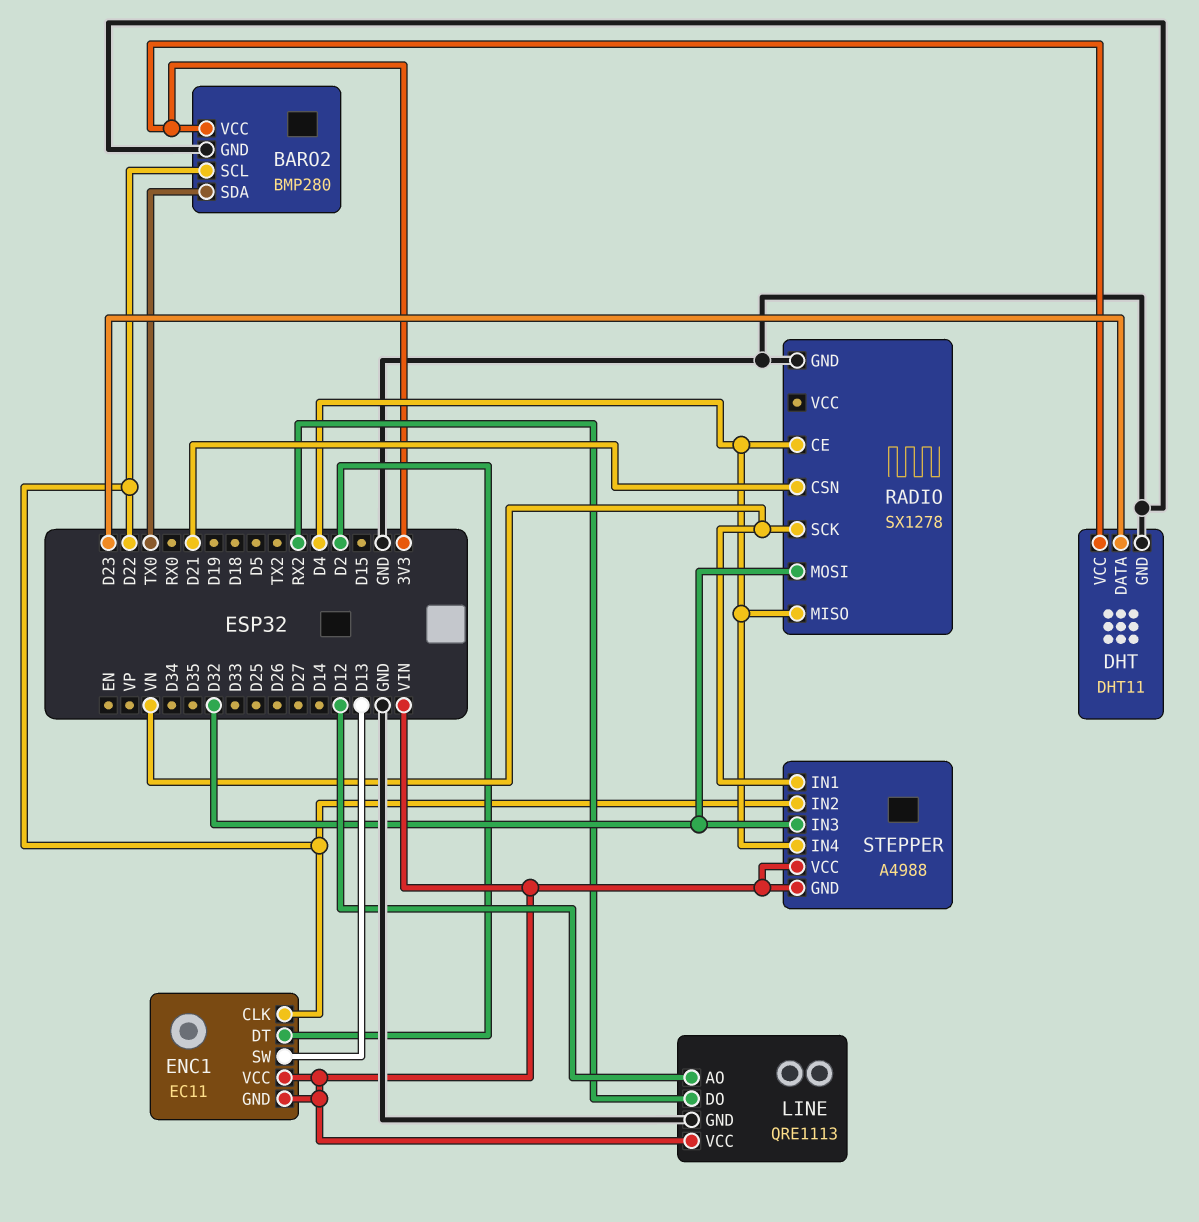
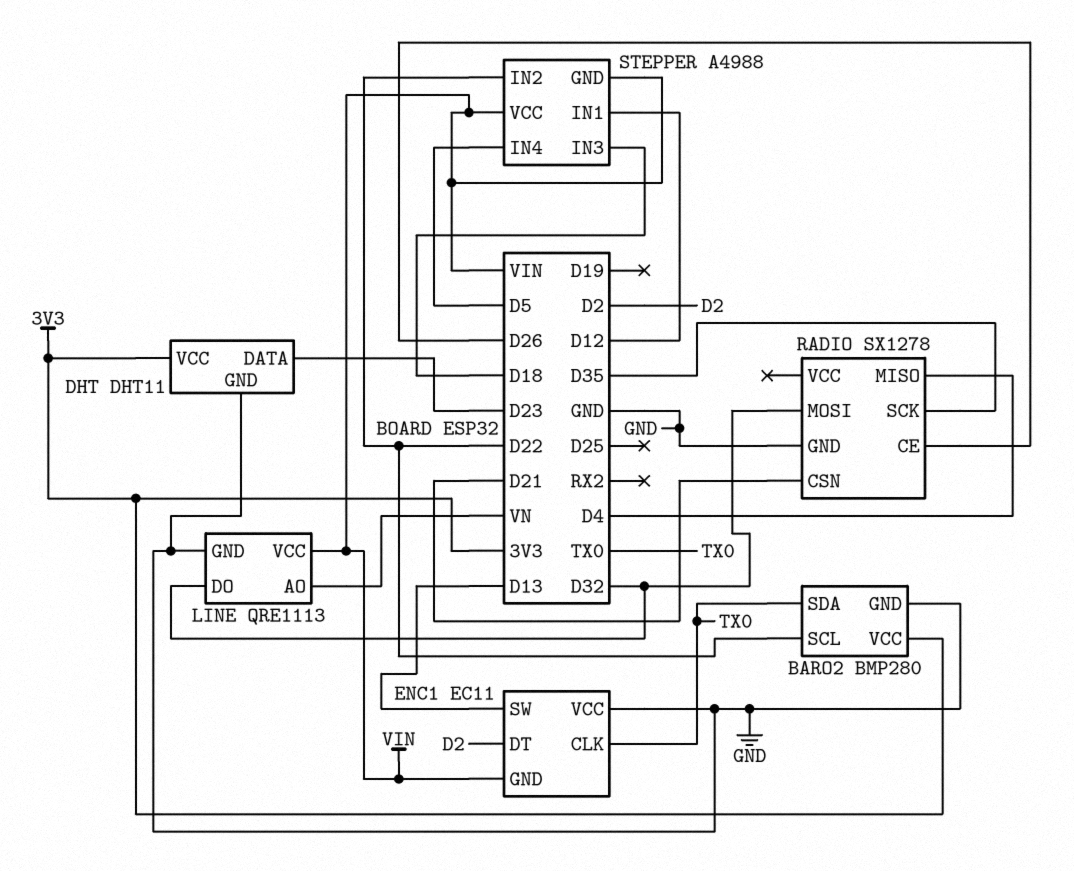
ENC1 pin CLK: D22 -> TX0
ENC1 pin VCC: VIN -> GND
LINE pin AO: D12 -> VN
LINE pin DO: RX2 -> D32
RADIO pin CE: D4 -> D26
RADIO pin SCK: VN -> D35
STEPPER pin IN1: VN -> D12
STEPPER pin IN3: D32 -> D18
STEPPER pin IN4: D4 -> D5

